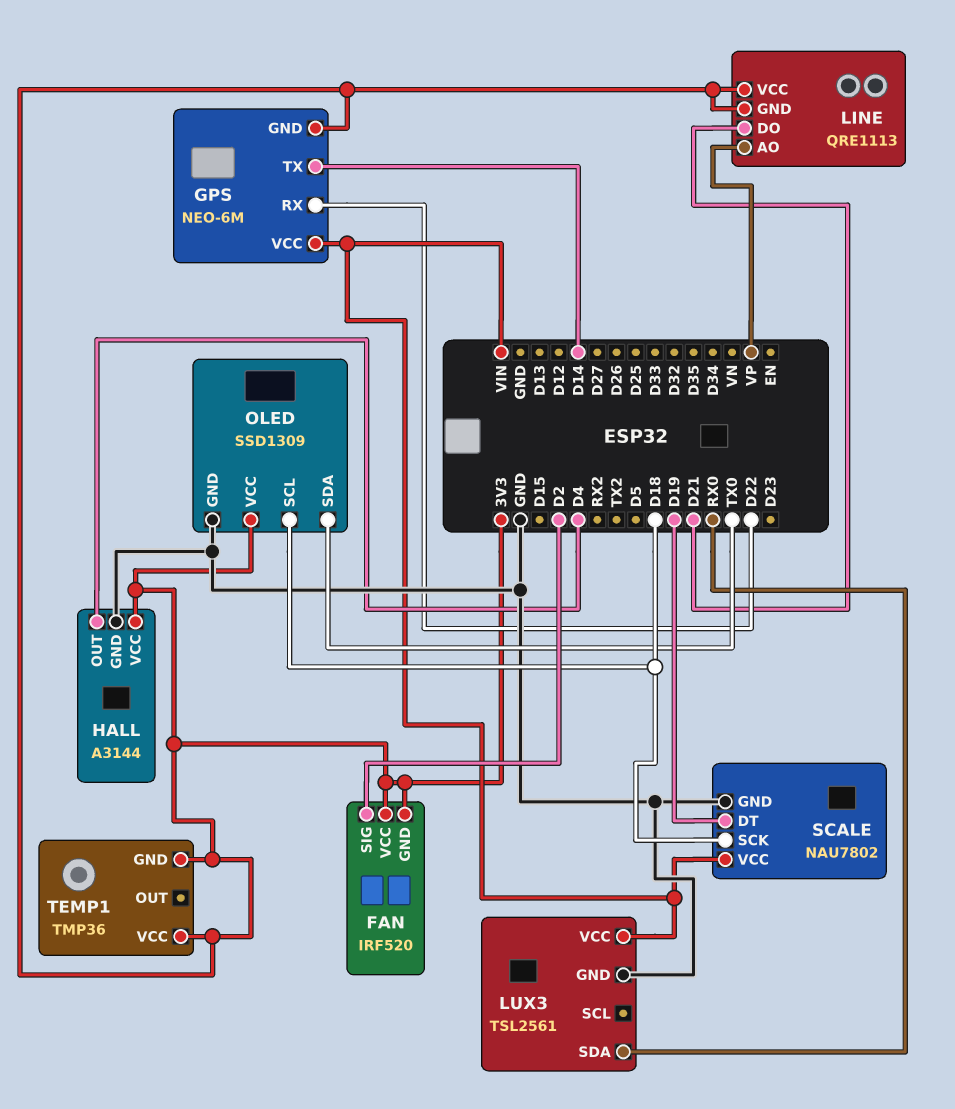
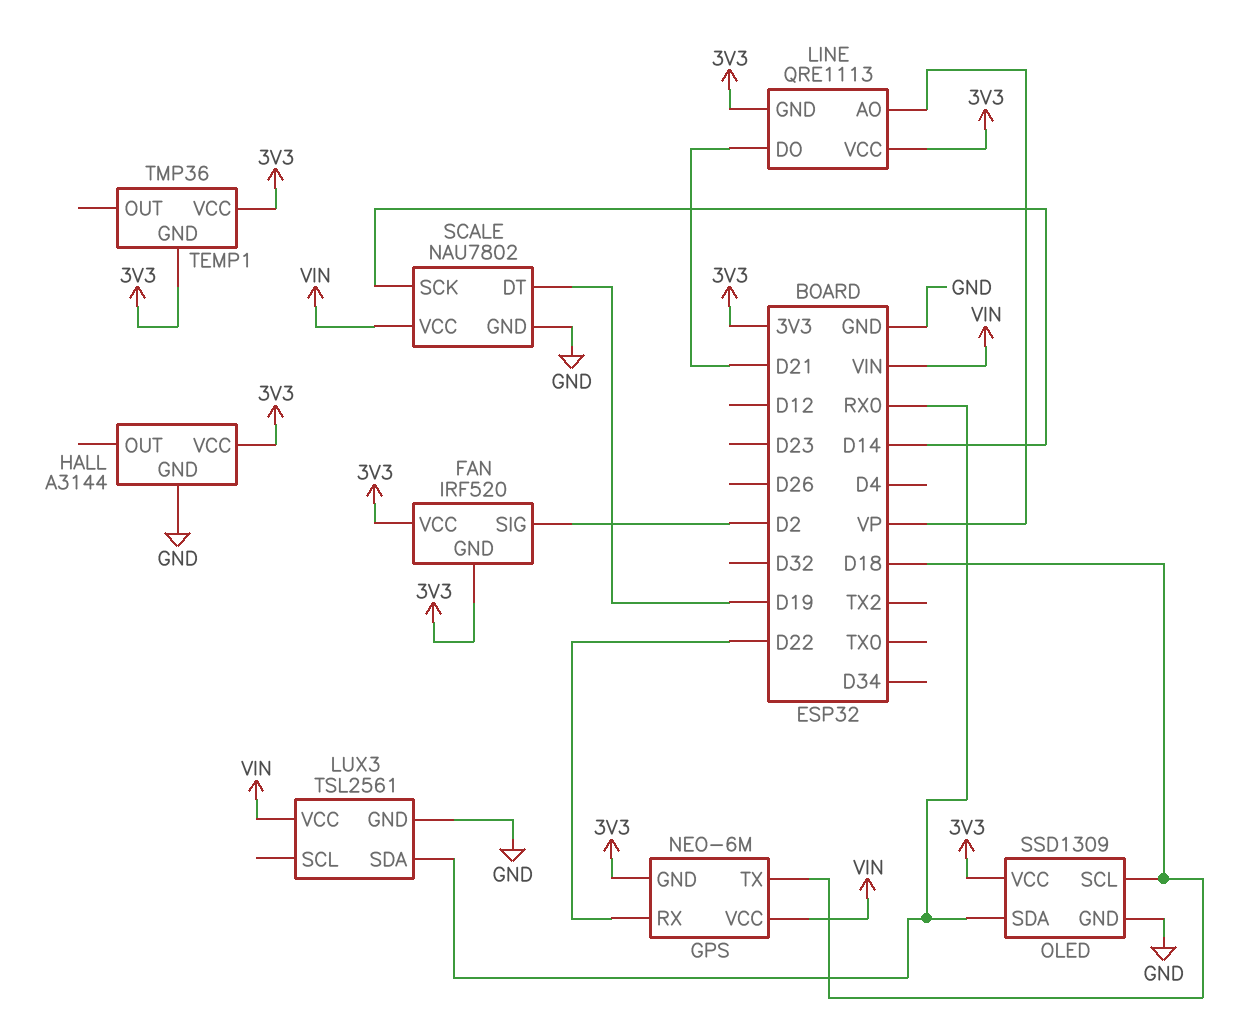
GPS pin TX: D14 -> D18
HALL pin OUT: D4 -> none
OLED pin SDA: TX0 -> RX0
SCALE pin SCK: D18 -> D14

